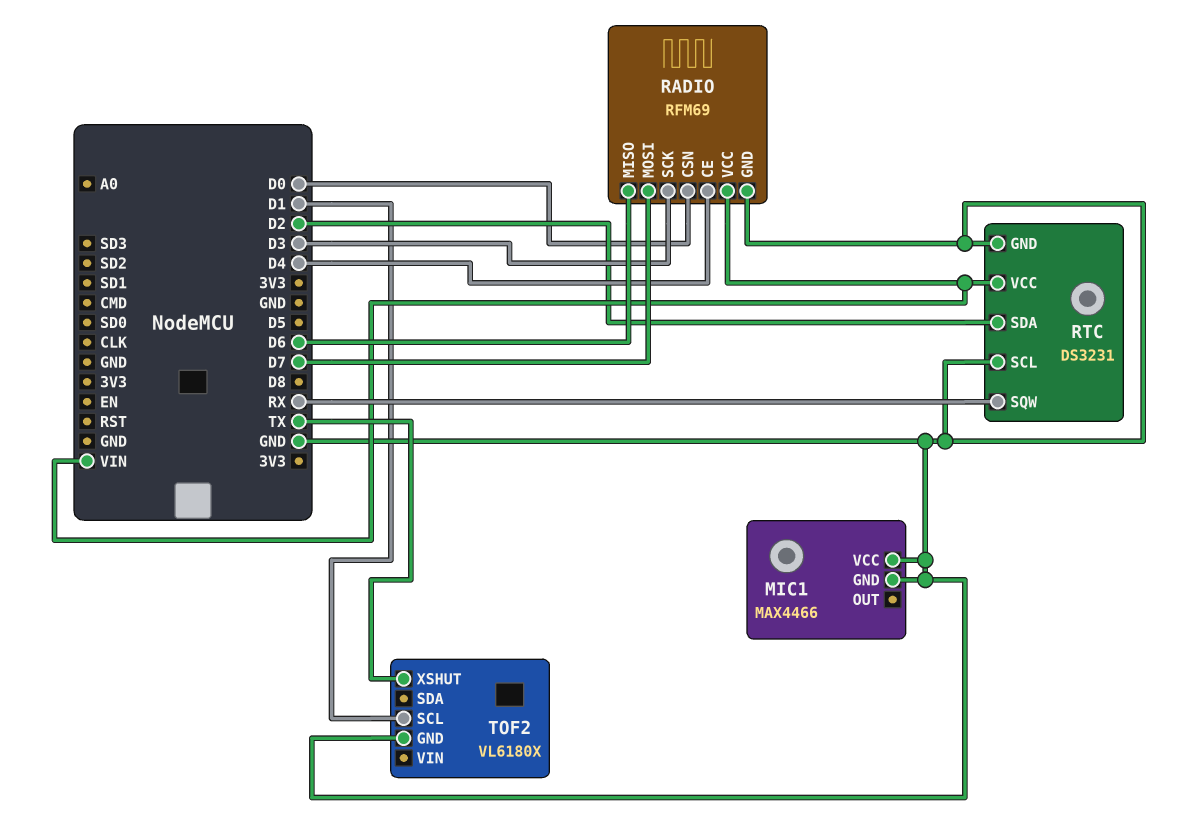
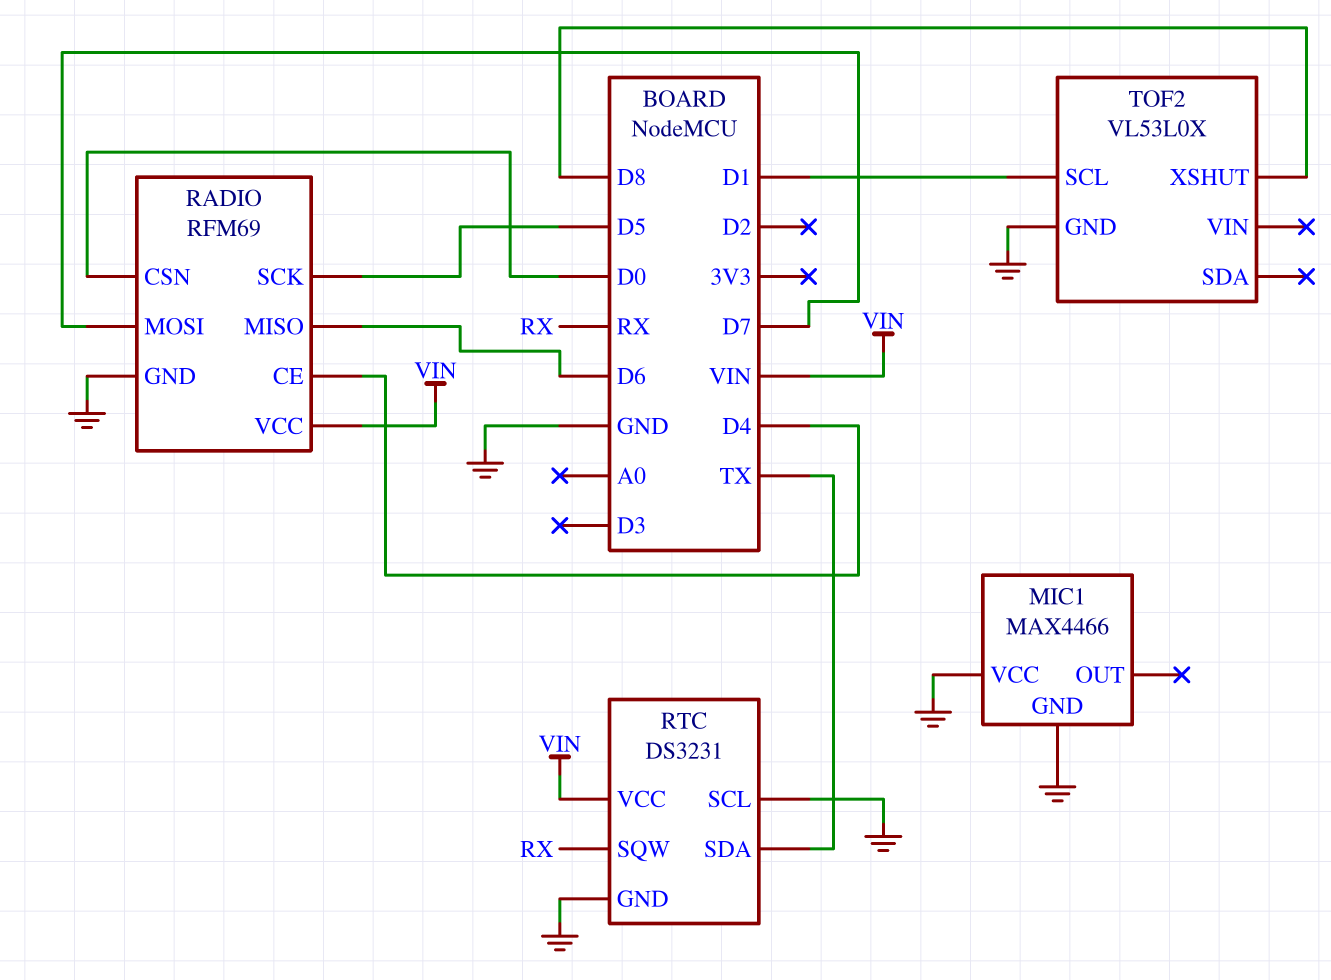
RADIO pin SCK: D3 -> D5
RTC pin SDA: D2 -> TX
TOF2: VL6180X -> VL53L0X
TOF2 pin XSHUT: TX -> D8

